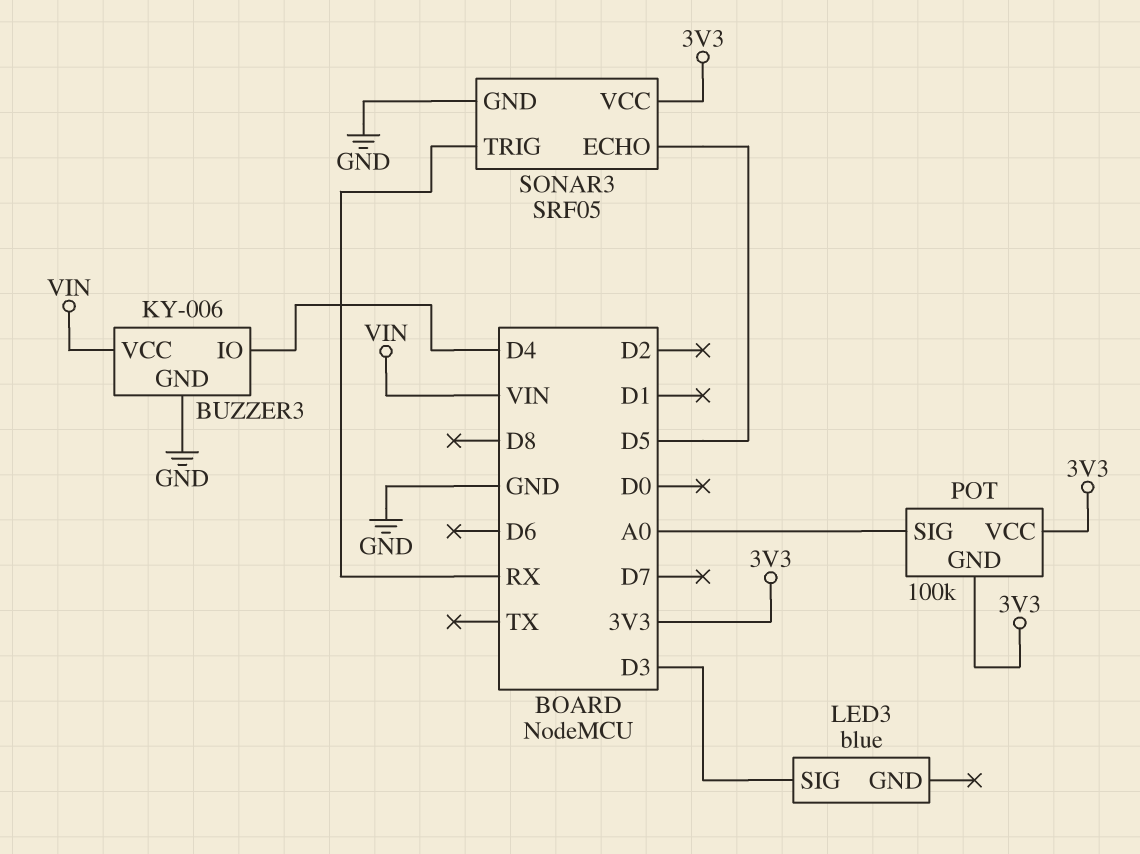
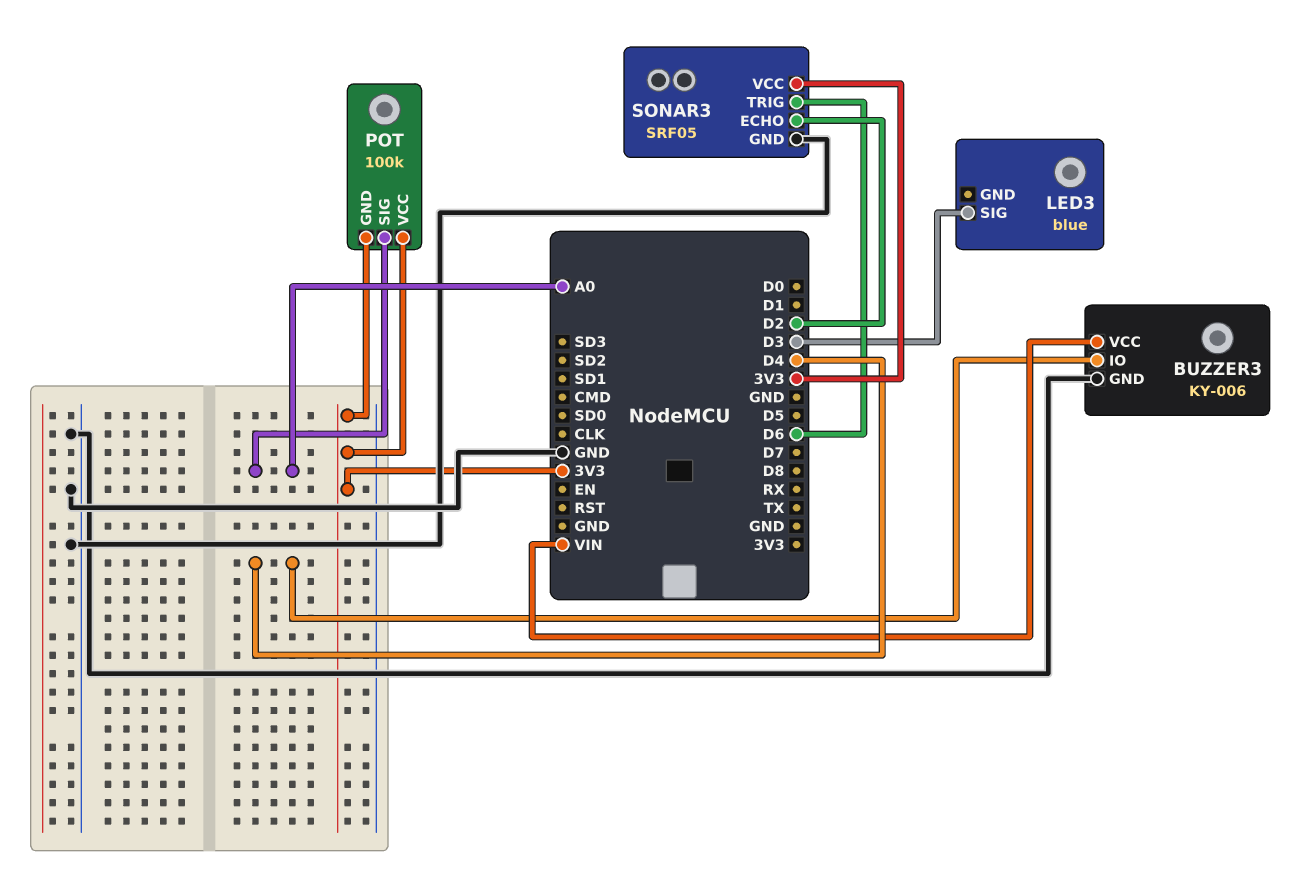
SONAR3 pin ECHO: D5 -> D2
SONAR3 pin TRIG: RX -> D6

